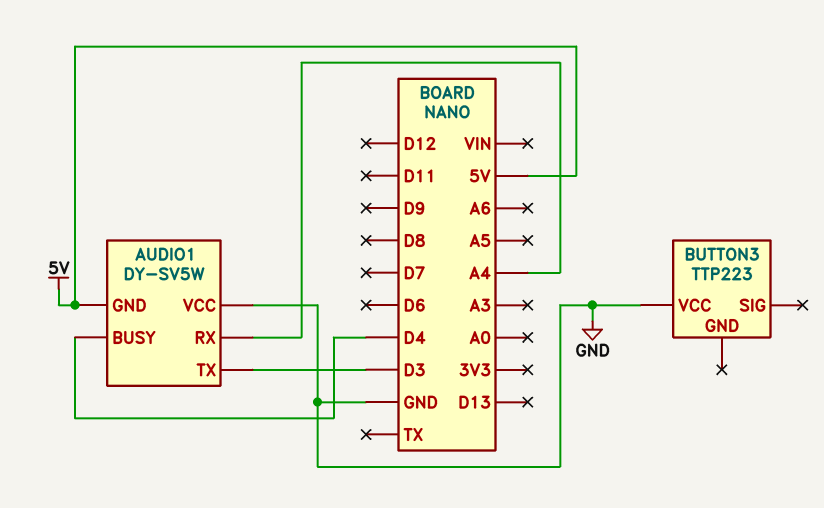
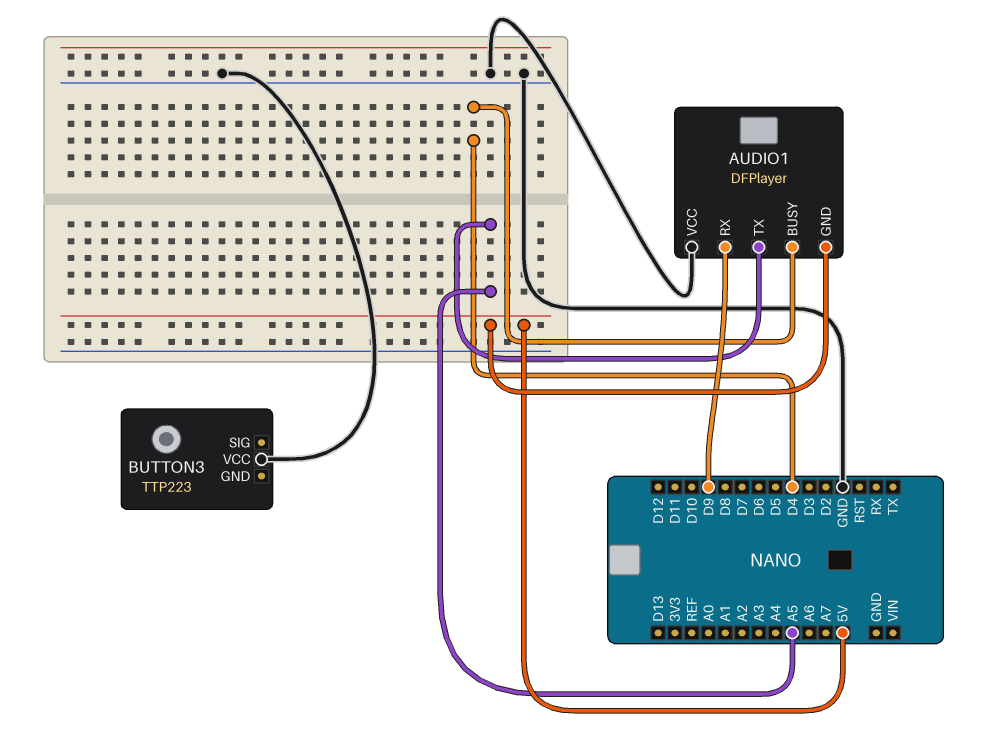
AUDIO1: DY-SV5W -> DFPlayer
AUDIO1 pin RX: A4 -> D9
AUDIO1 pin TX: D3 -> A5

